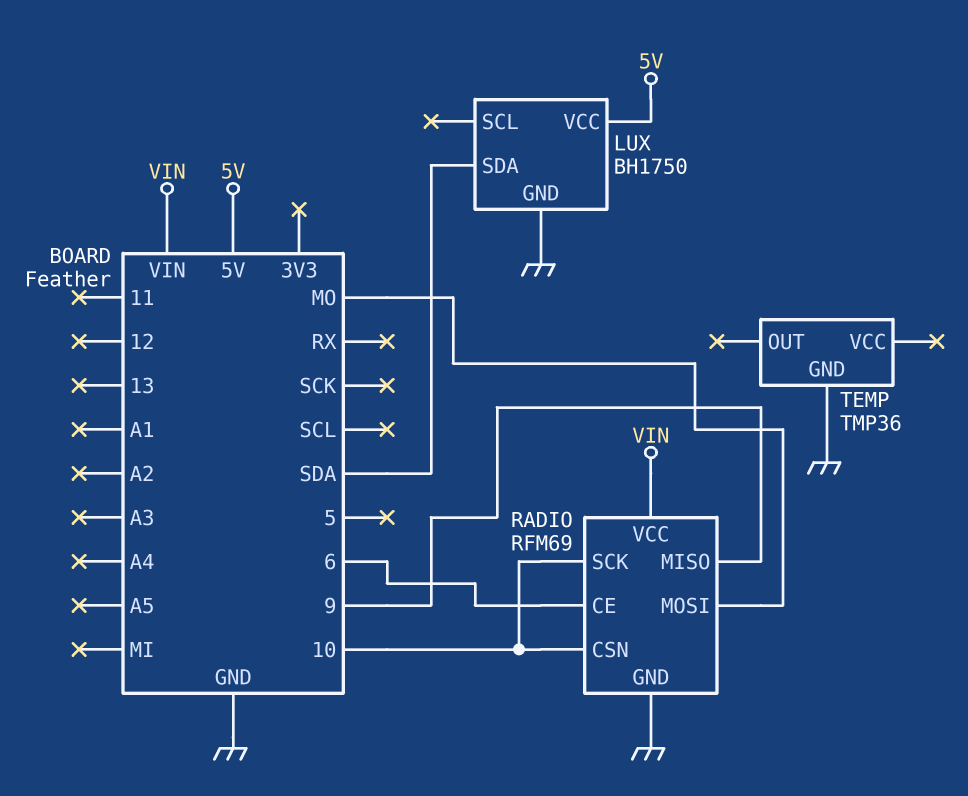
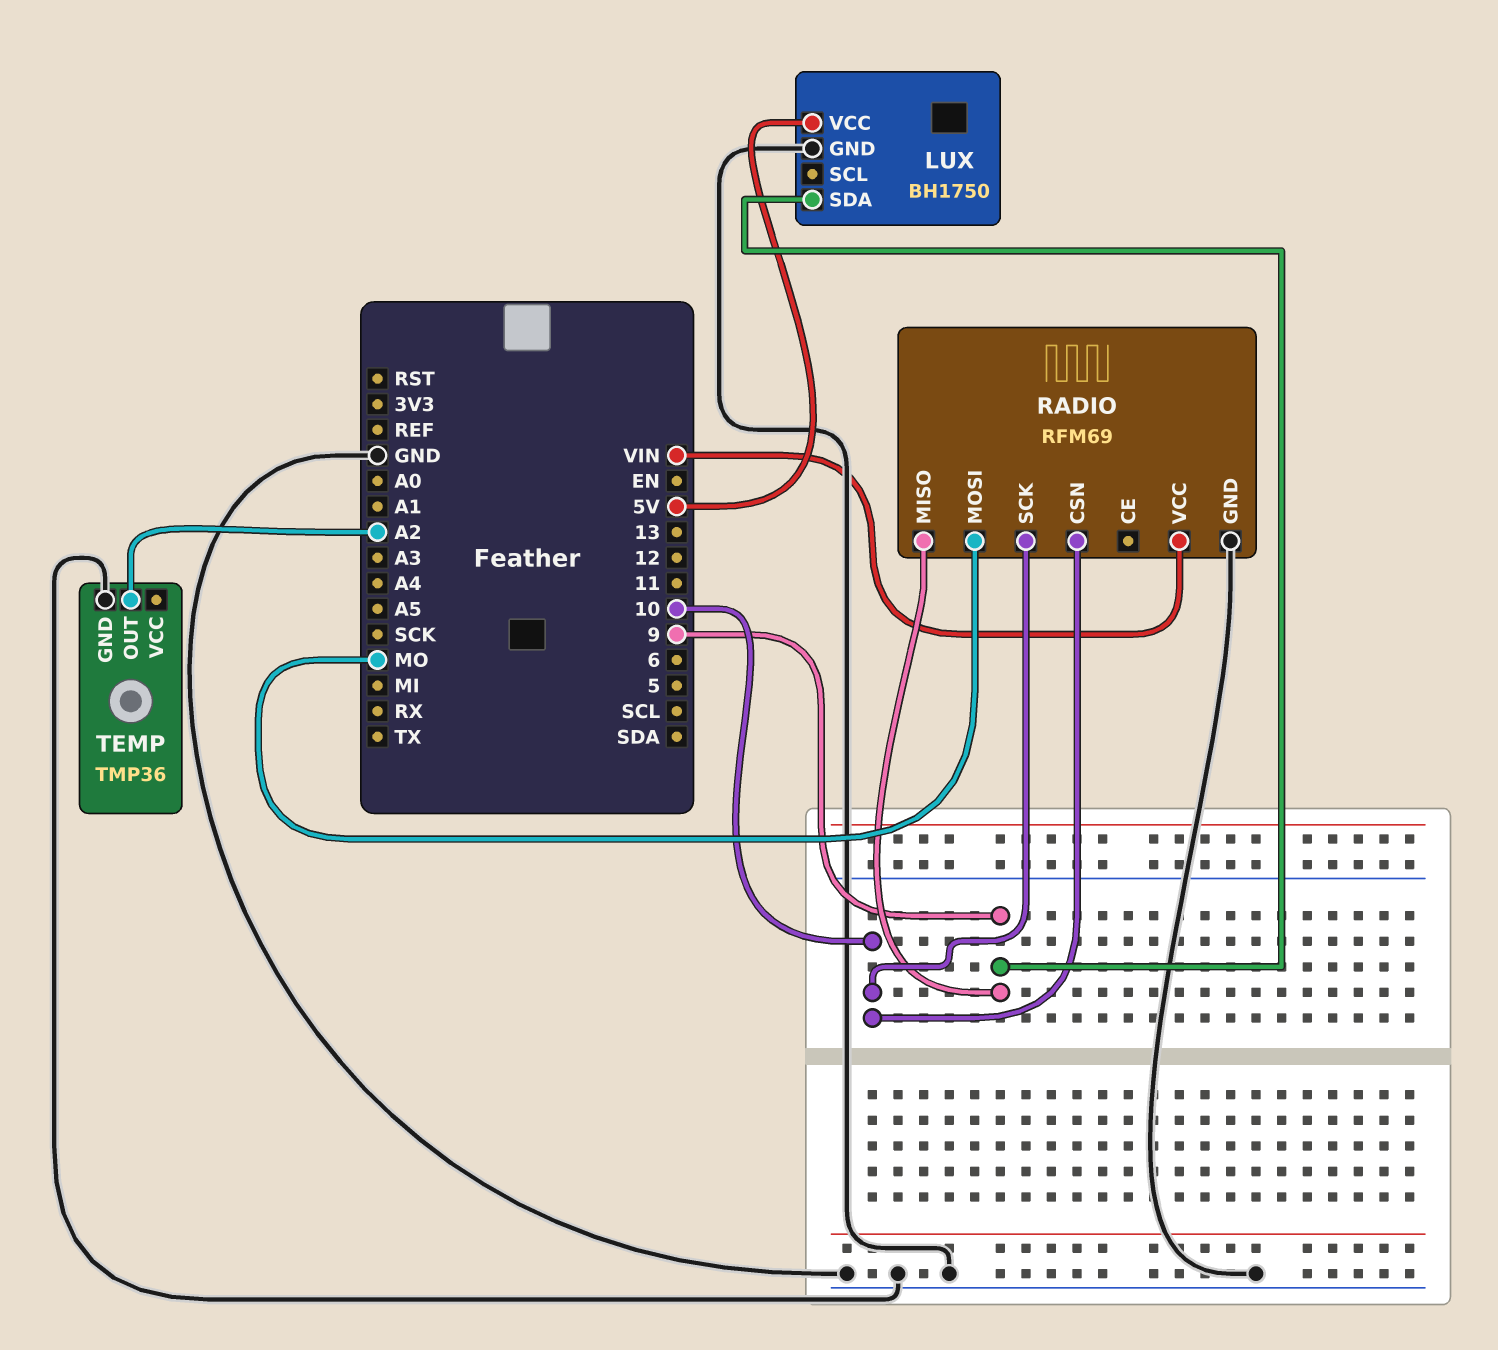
LUX pin SDA: SDA -> 9
RADIO pin CE: 6 -> none
TEMP pin OUT: none -> A2

